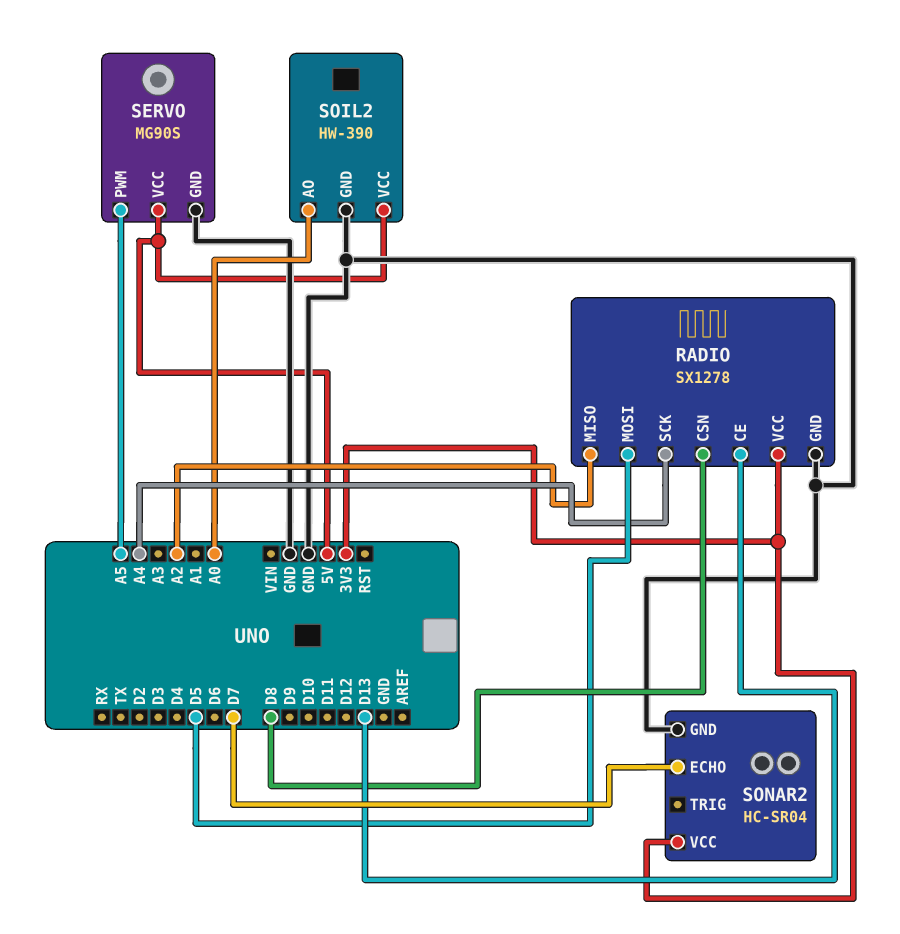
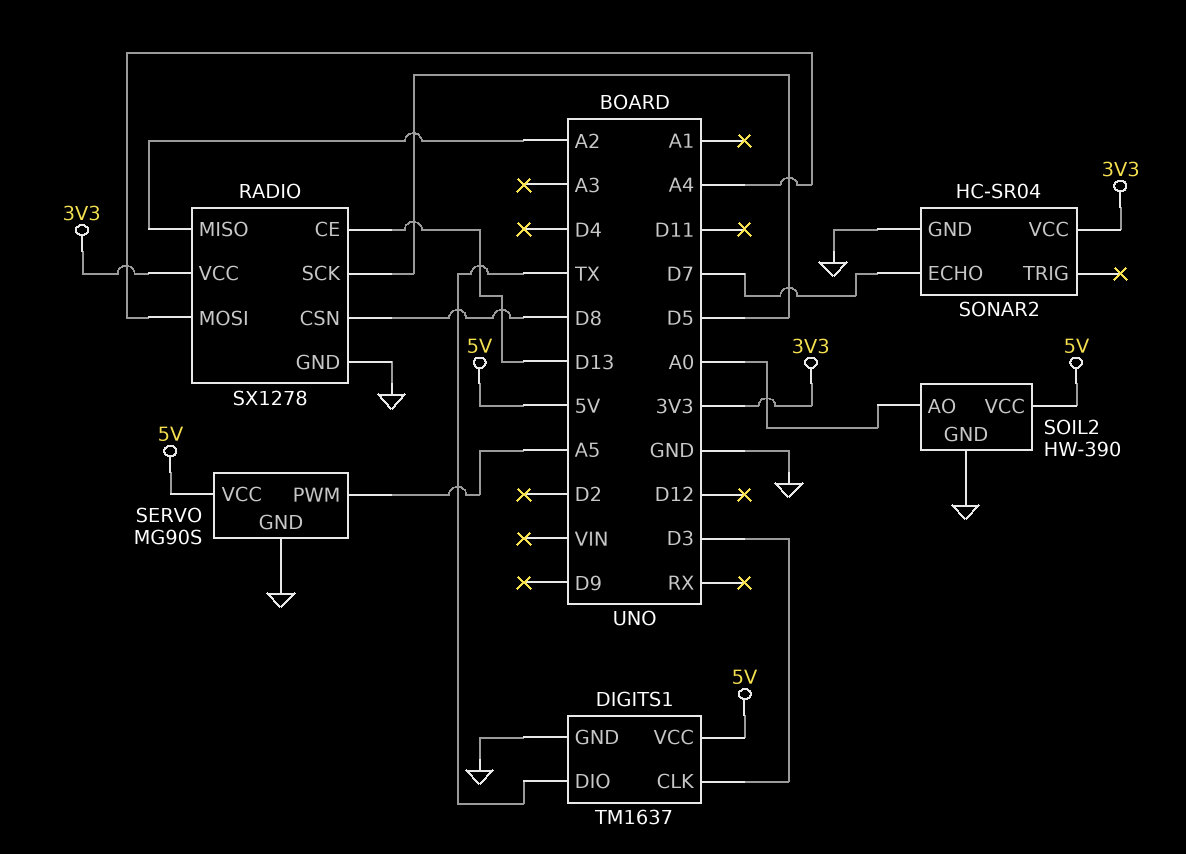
DIGITS1: none -> TM1637
DIGITS1 pin CLK: none -> D3
DIGITS1 pin DIO: none -> TX
DIGITS1 pin GND: none -> GND
DIGITS1 pin VCC: none -> 5V
RADIO pin MOSI: D5 -> A4
RADIO pin SCK: A4 -> D5

